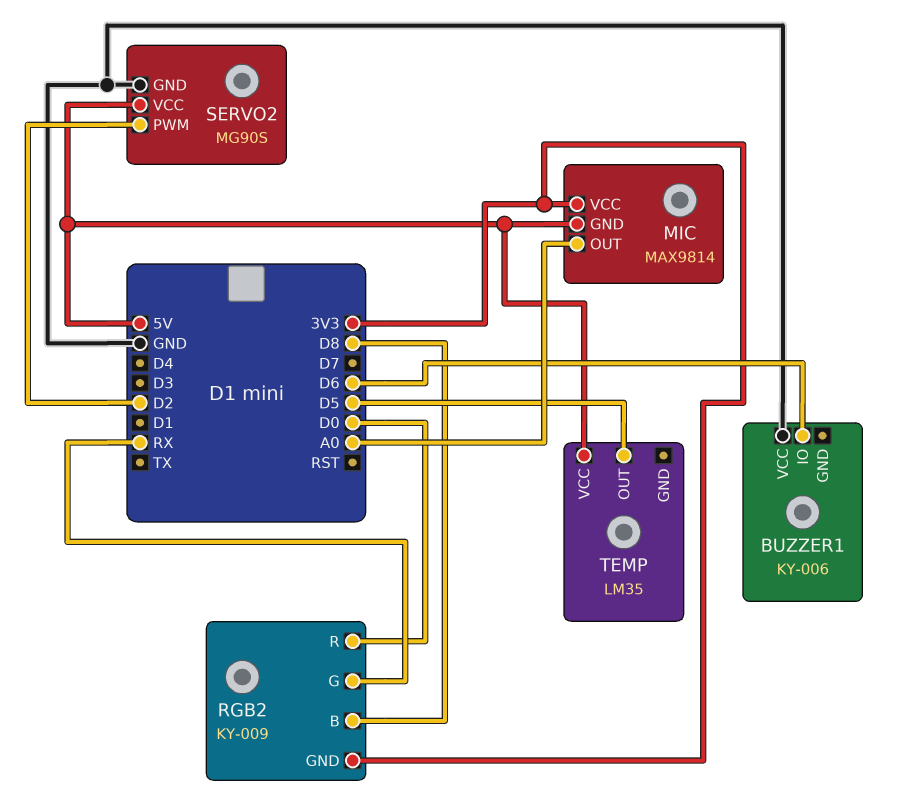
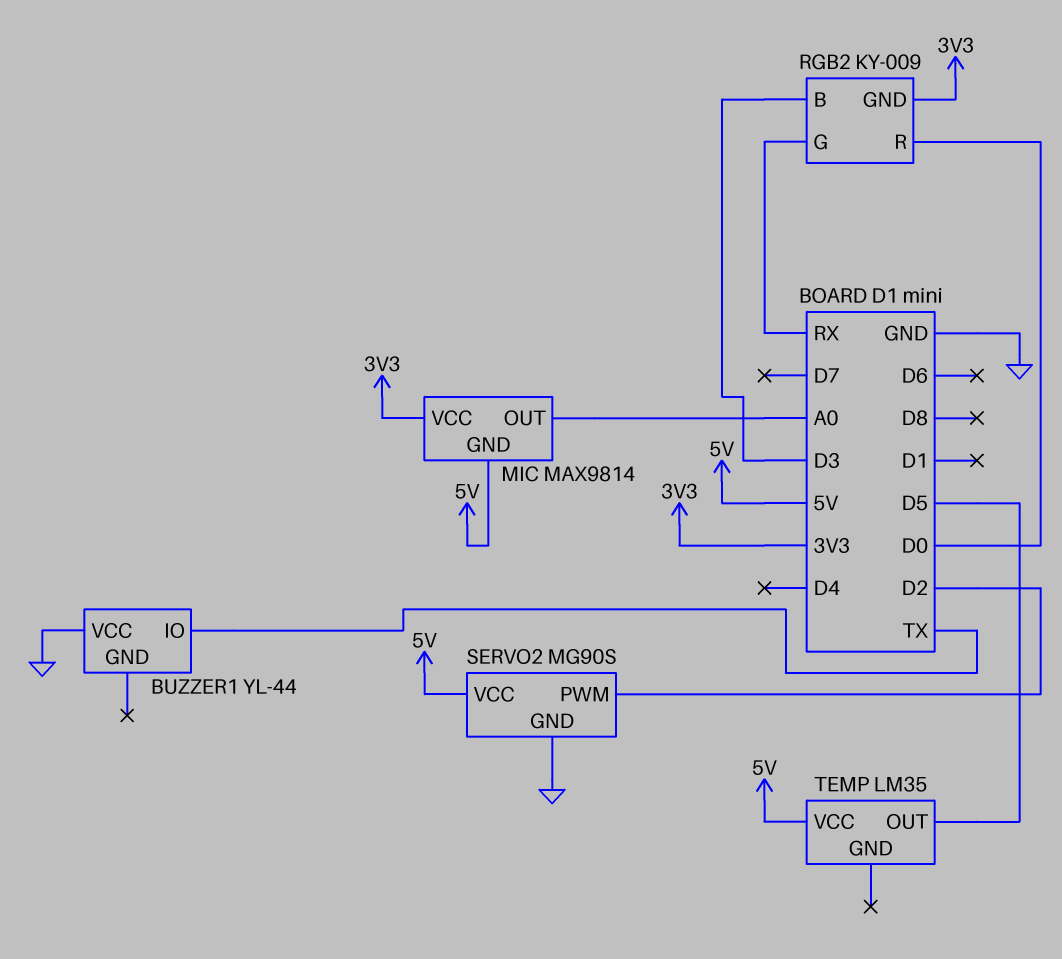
BUZZER1: KY-006 -> YL-44
BUZZER1 pin IO: D6 -> TX
RGB2 pin B: D8 -> D3

